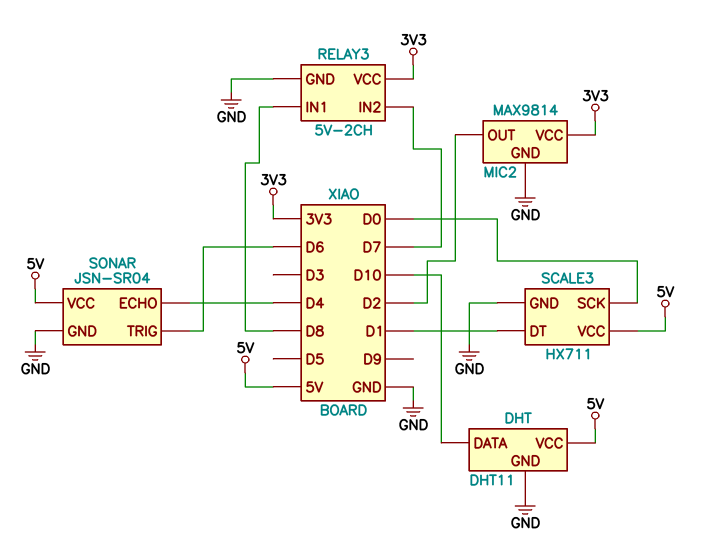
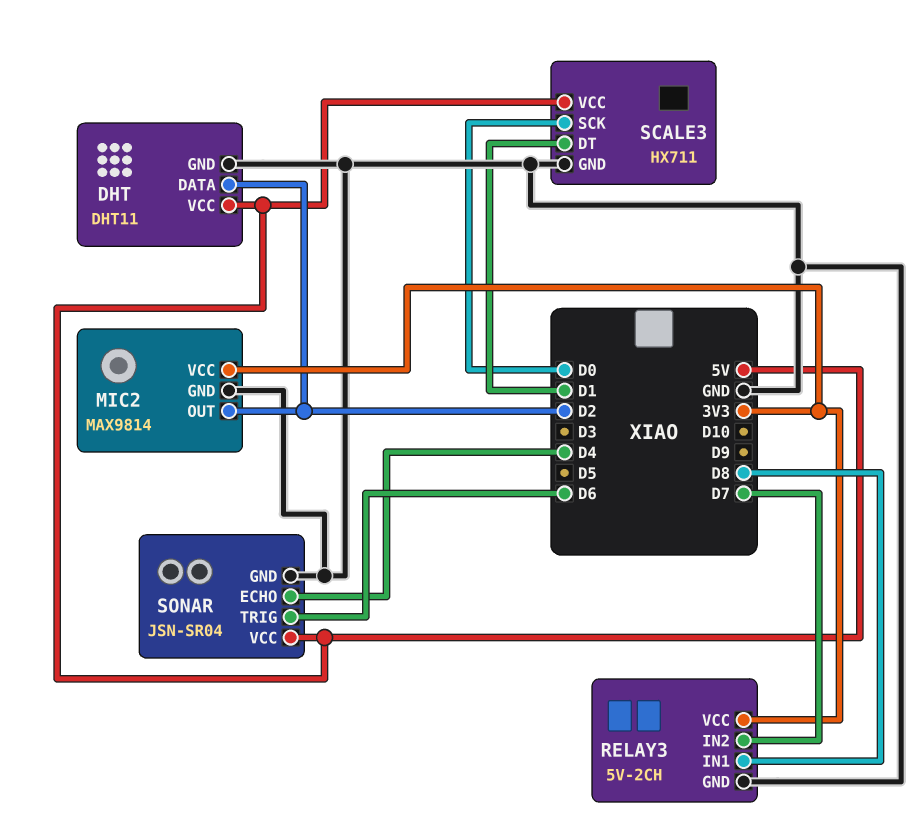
DHT pin DATA: D10 -> D2

